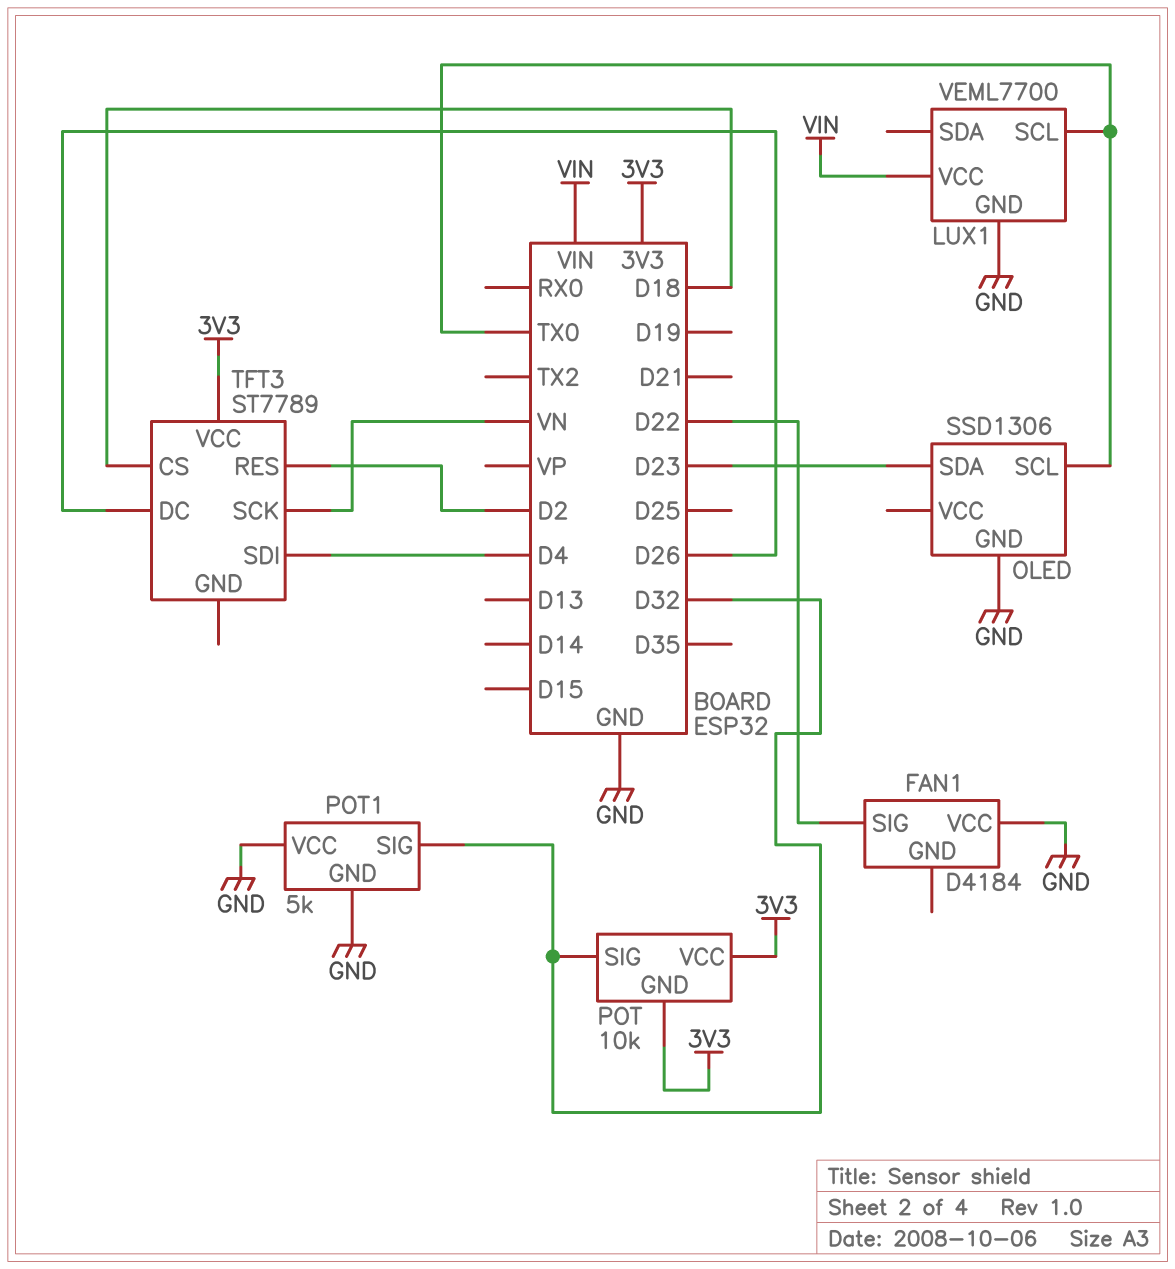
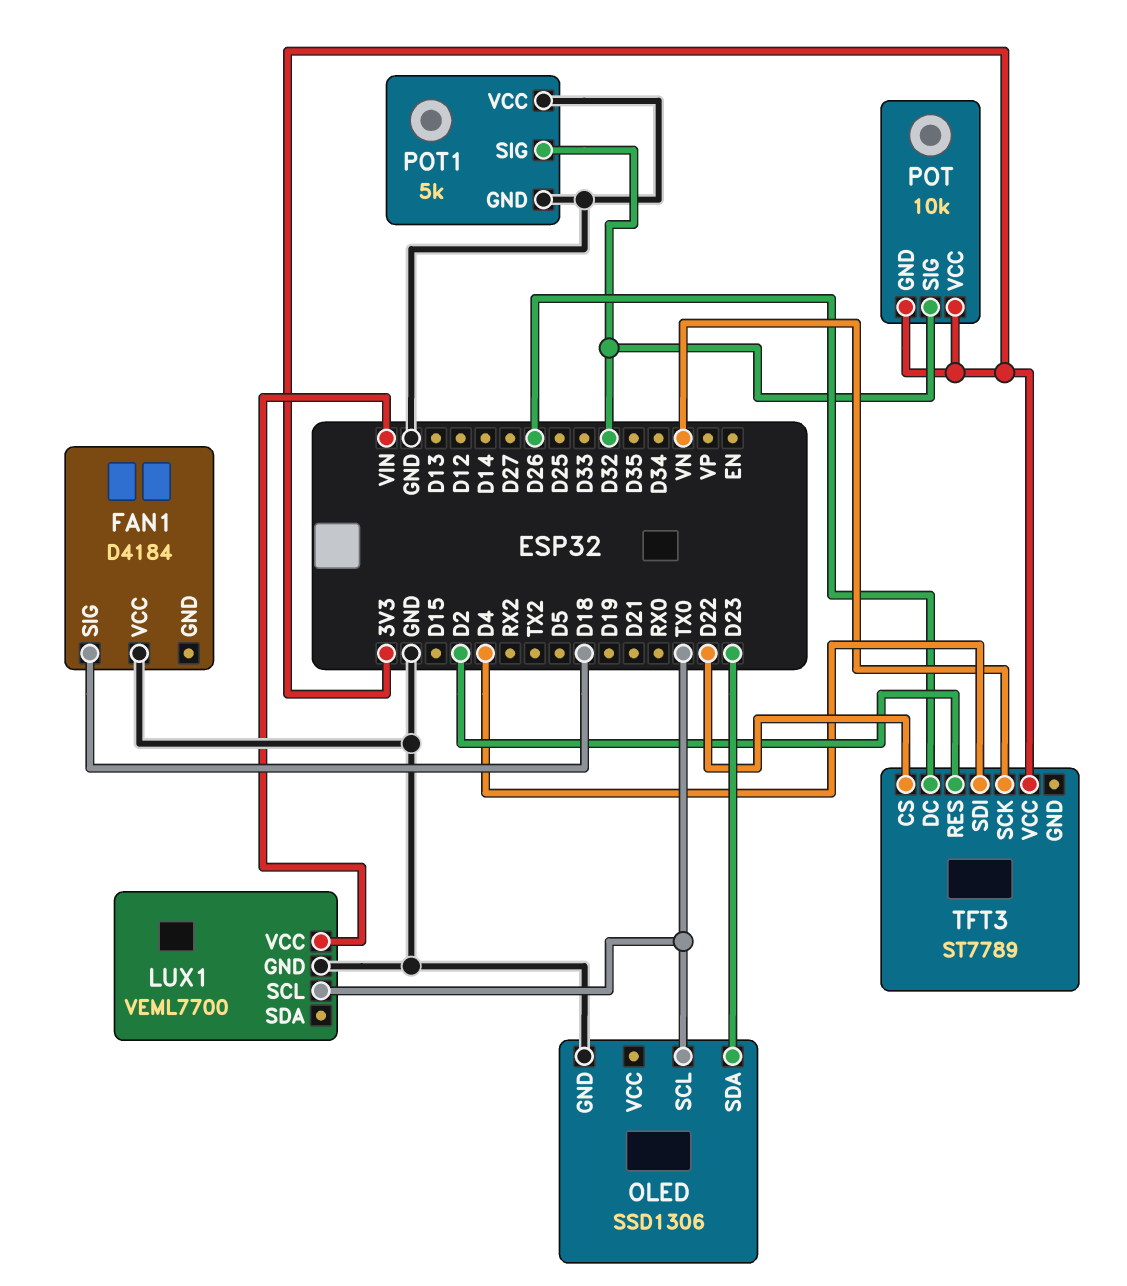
FAN1 pin SIG: D22 -> D18
TFT3 pin CS: D18 -> D22

